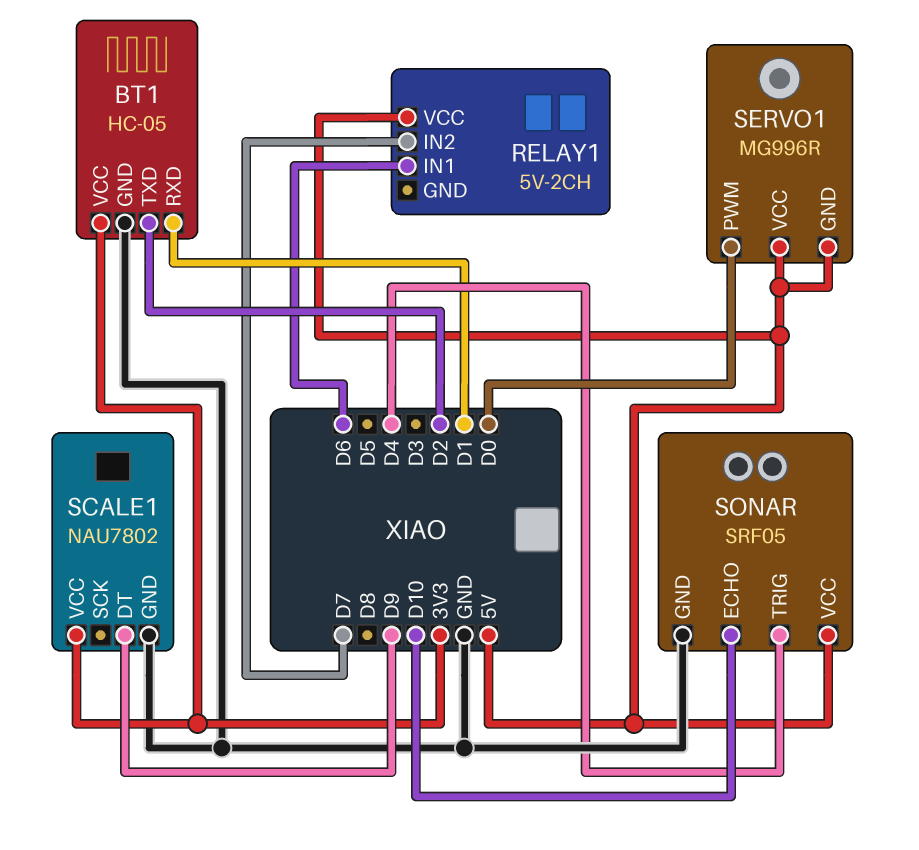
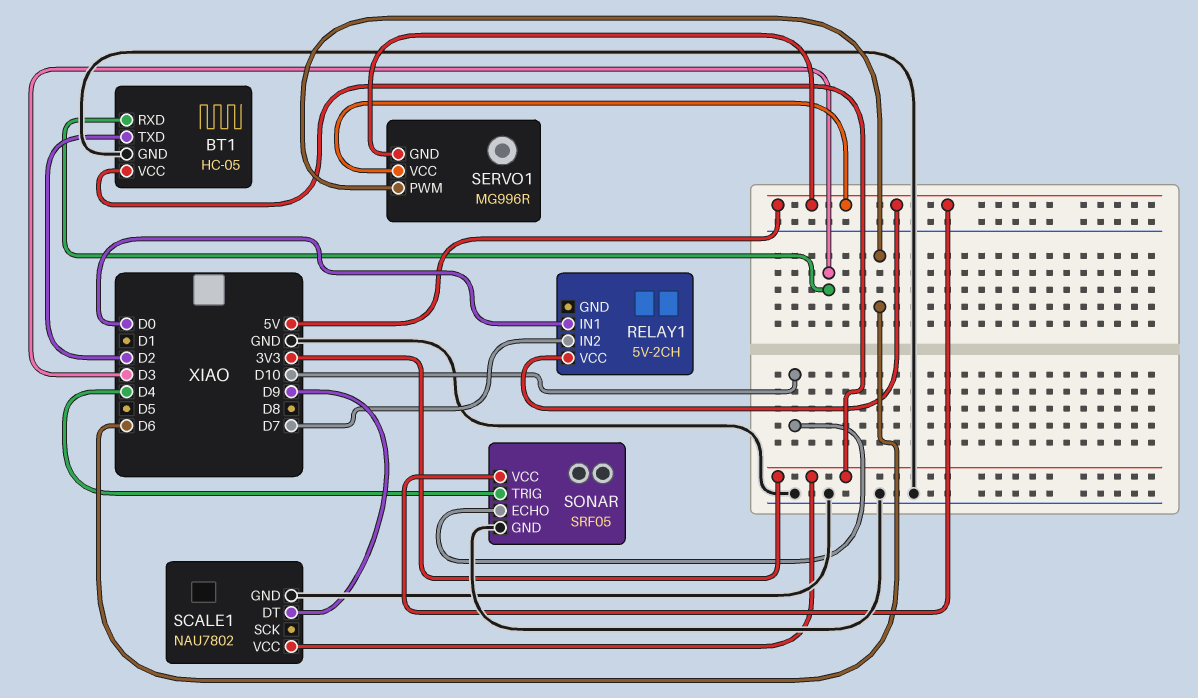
BT1 pin RXD: D1 -> D3
RELAY1 pin IN1: D6 -> D0
SERVO1 pin PWM: D0 -> D6

